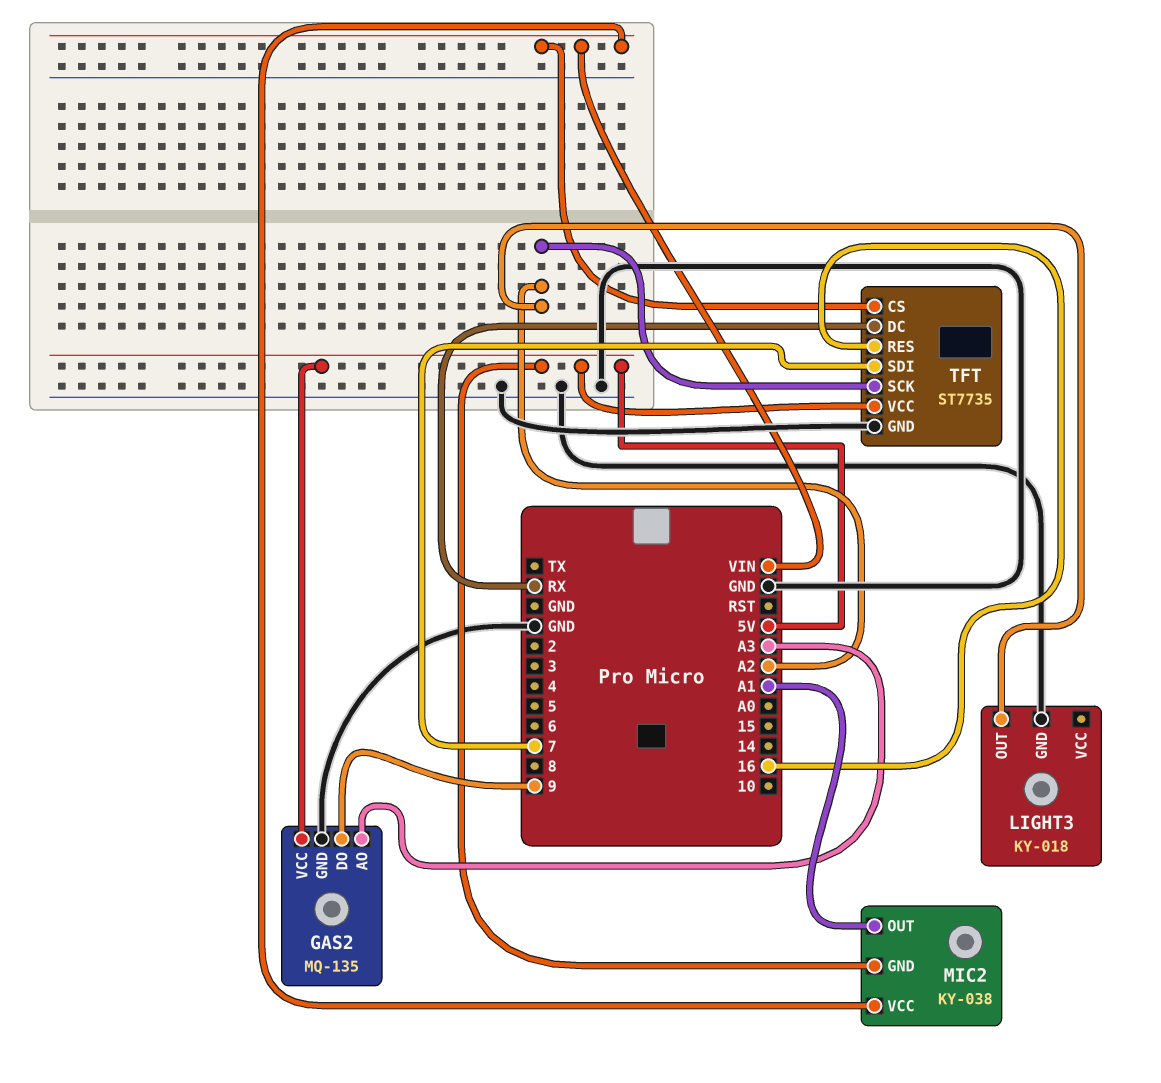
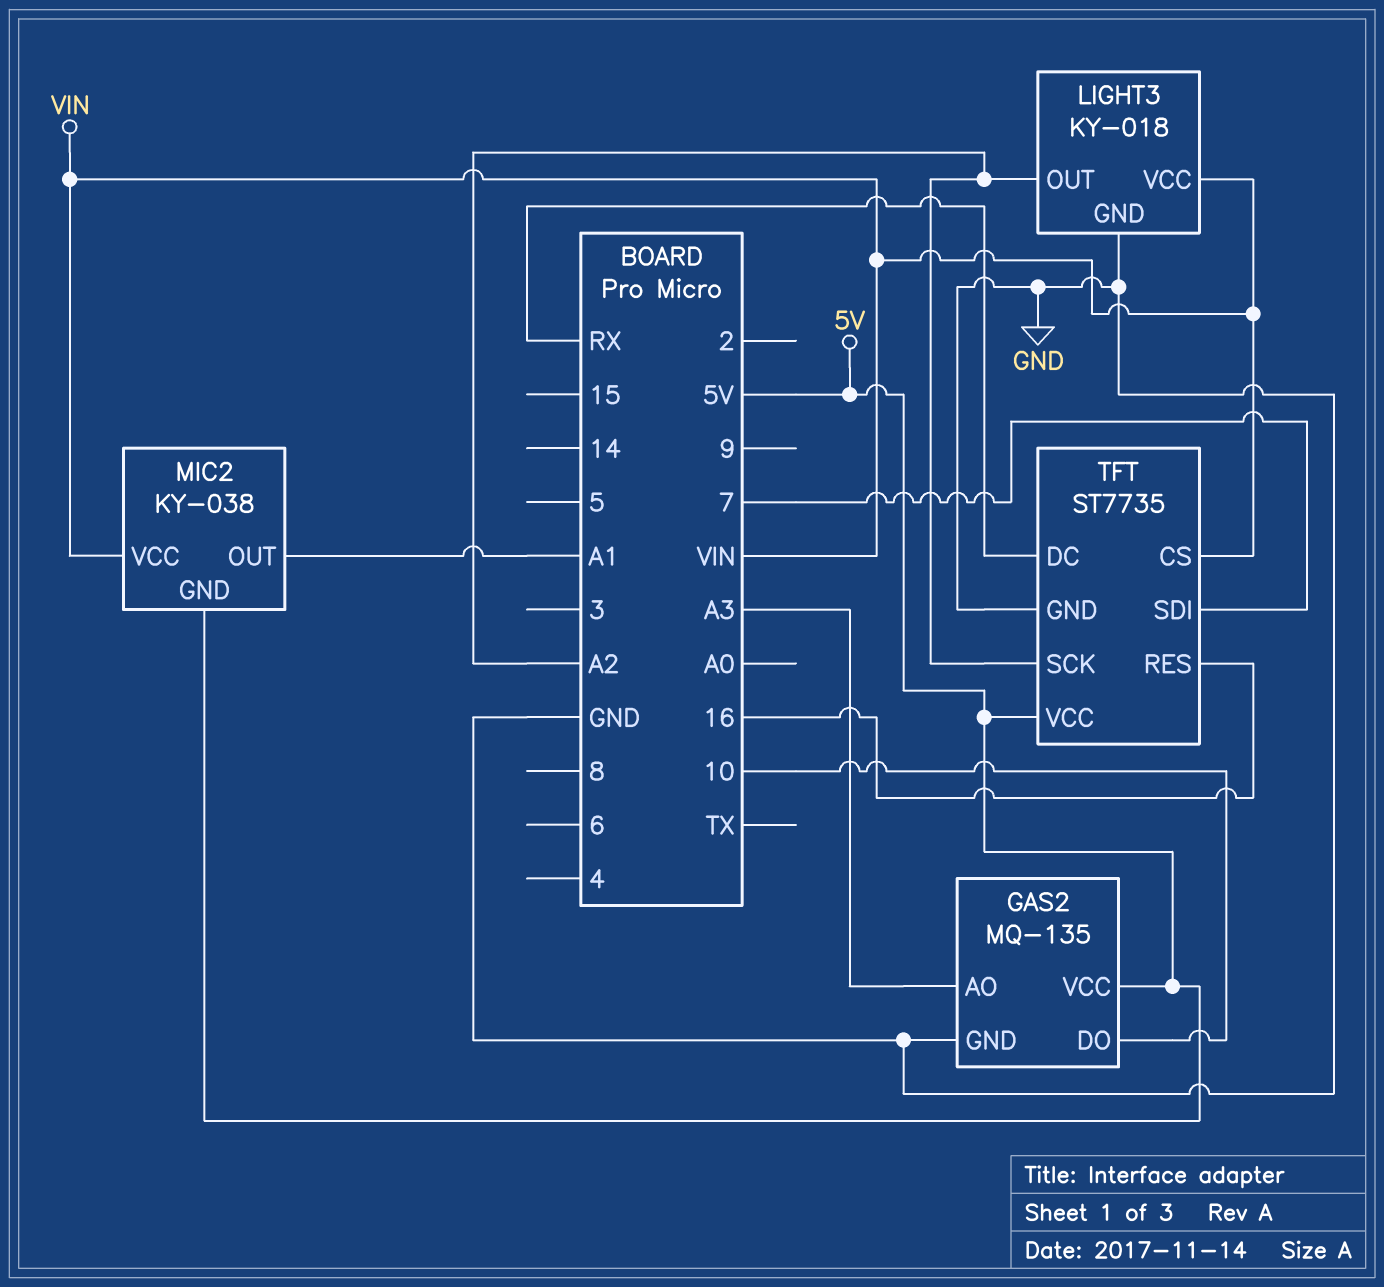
GAS2 pin DO: 9 -> 10
LIGHT3 pin VCC: none -> VIN

